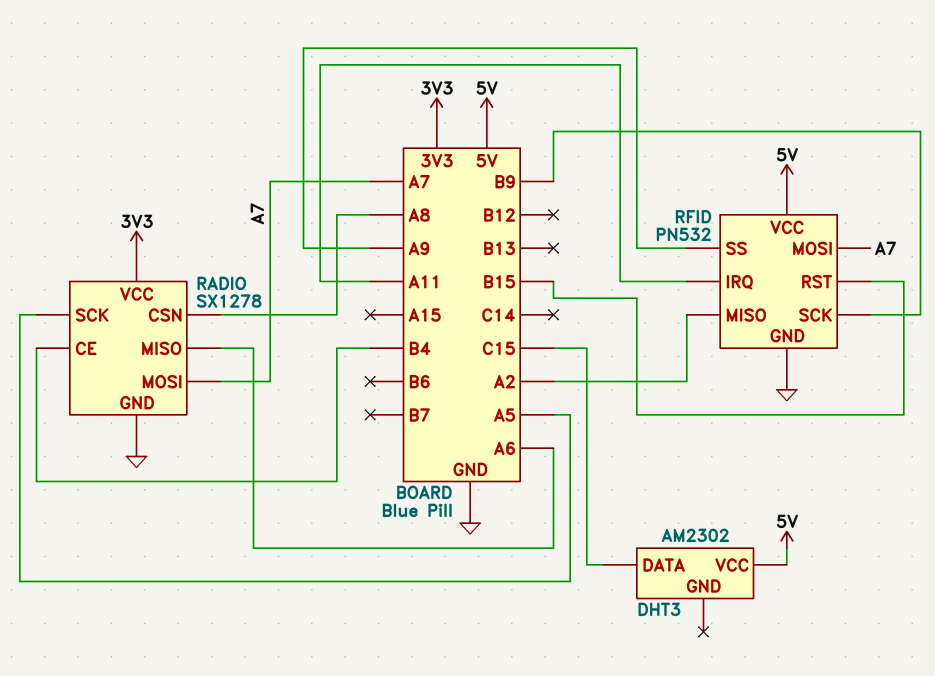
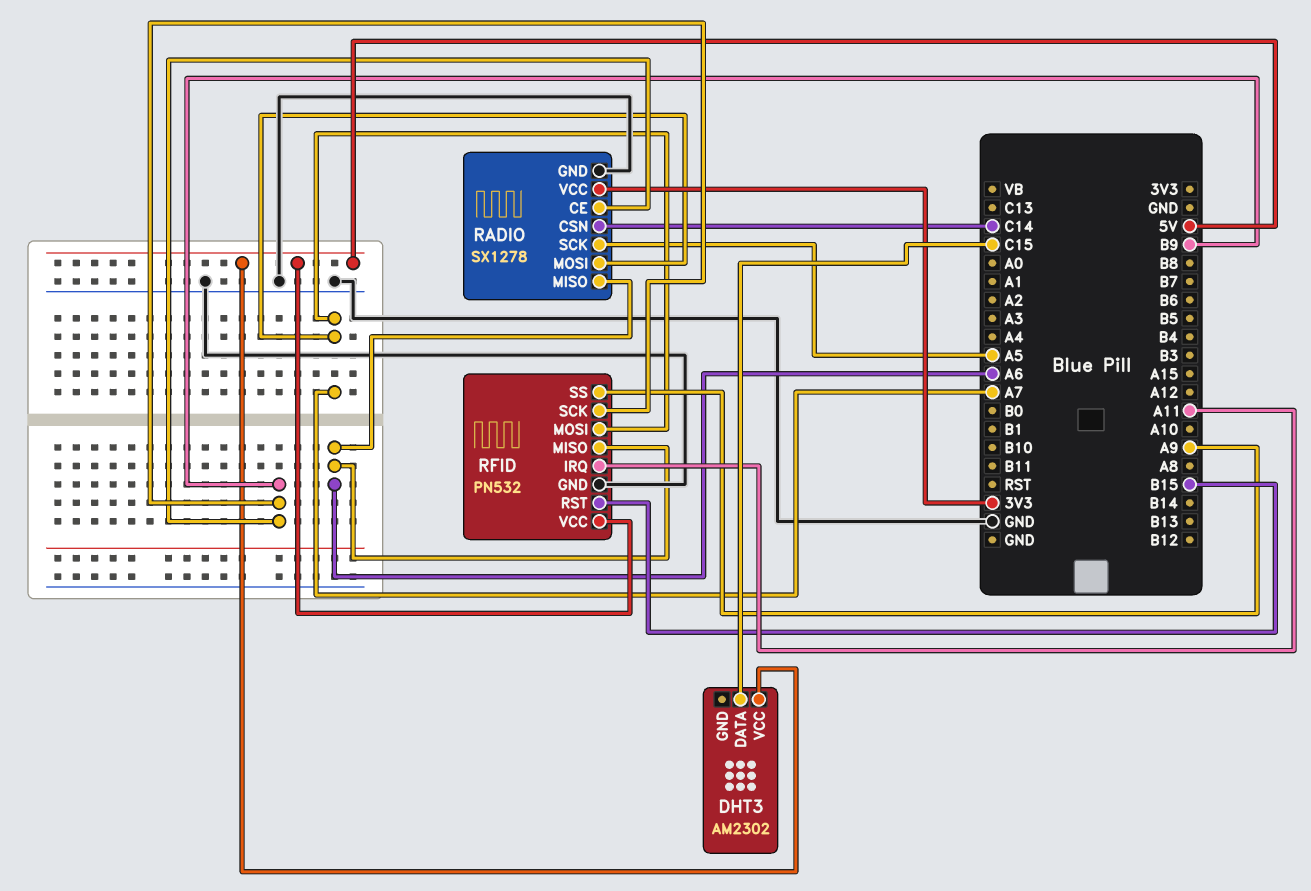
RADIO pin CE: B4 -> B9
RADIO pin CSN: A8 -> C14
RFID pin MISO: A2 -> A6

